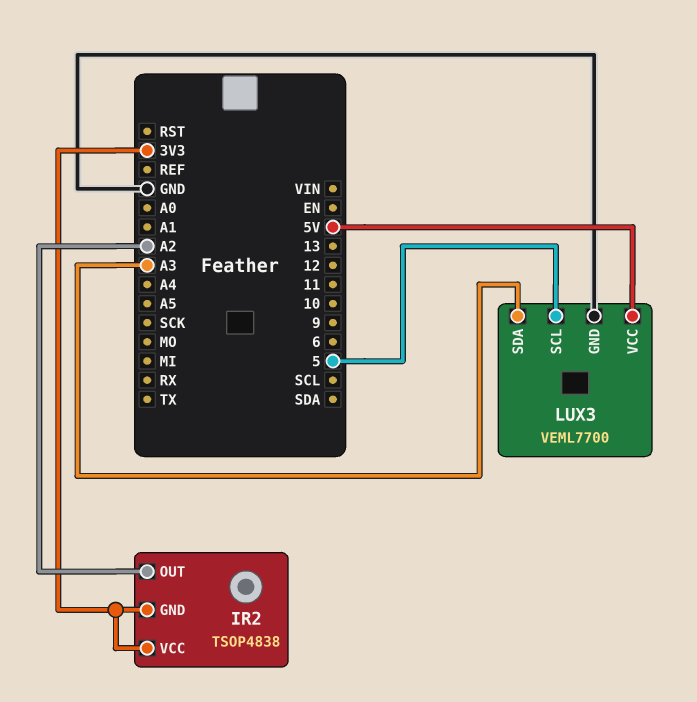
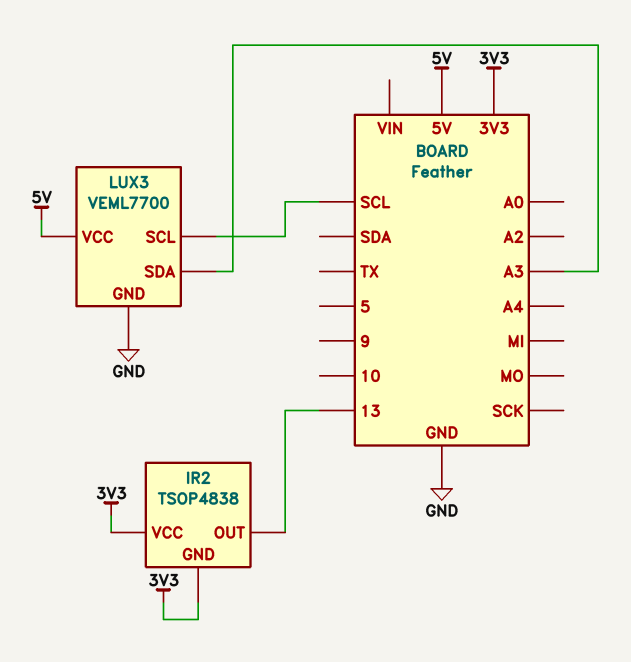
IR2 pin OUT: A2 -> 13
LUX3 pin SCL: 5 -> SCL

